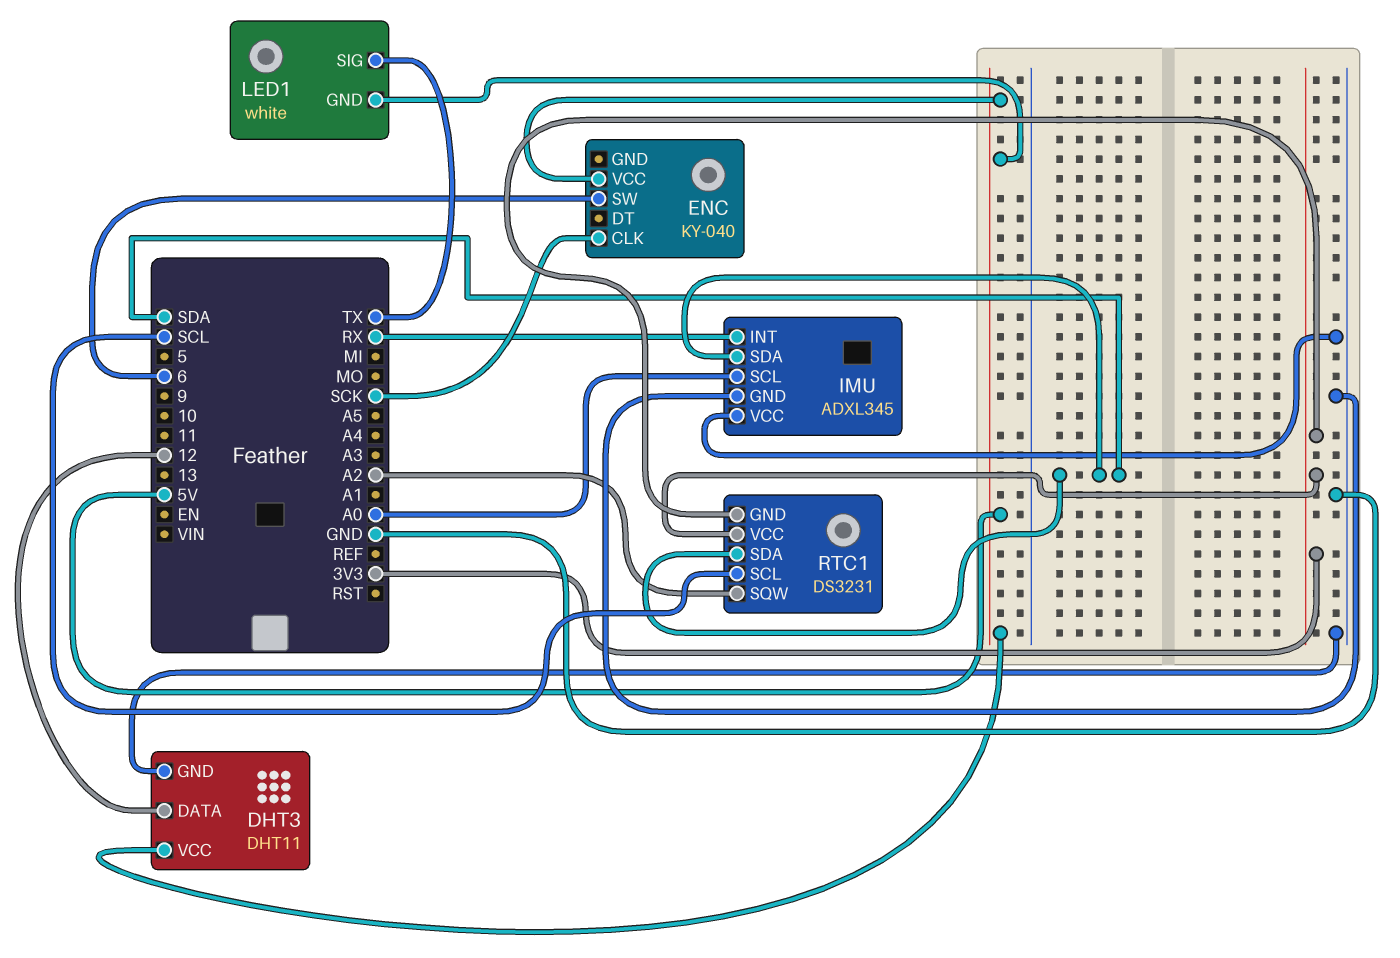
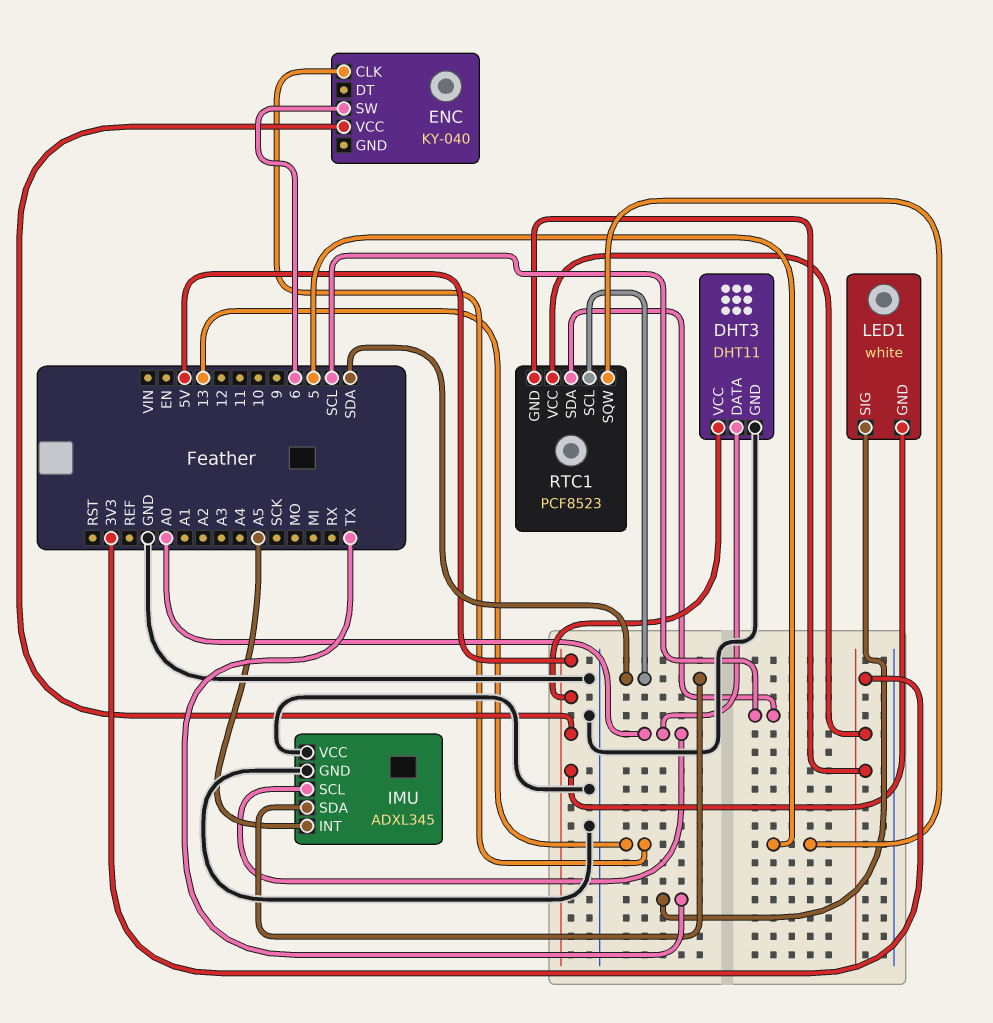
DHT3 pin DATA: 12 -> A0
ENC pin CLK: SCK -> 13
IMU pin INT: RX -> A5
RTC1: DS3231 -> PCF8523
RTC1 pin SCL: SCL -> SDA
RTC1 pin SDA: SDA -> SCL
RTC1 pin SQW: A2 -> 5

